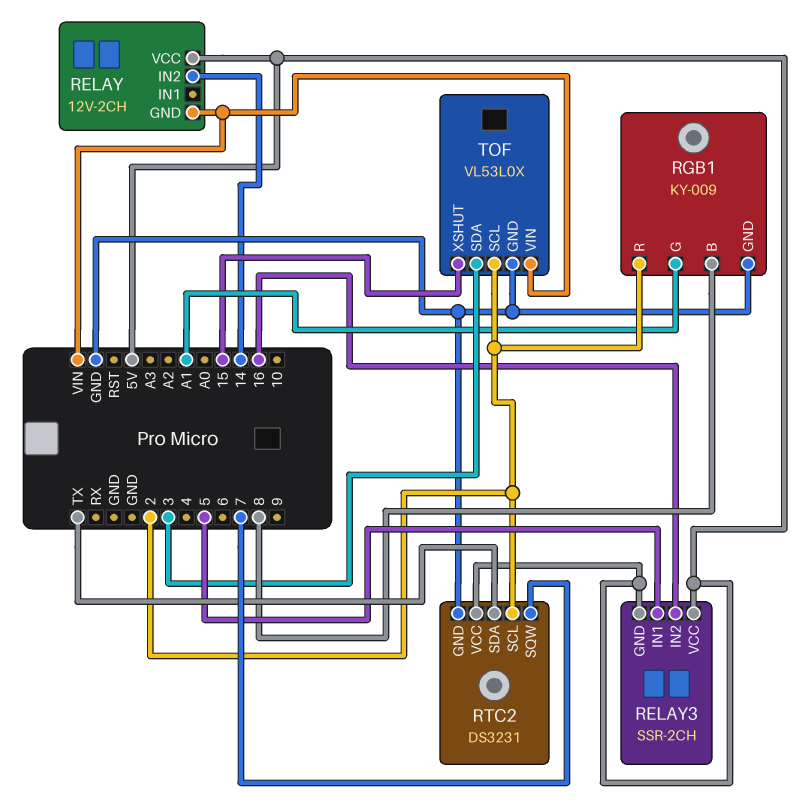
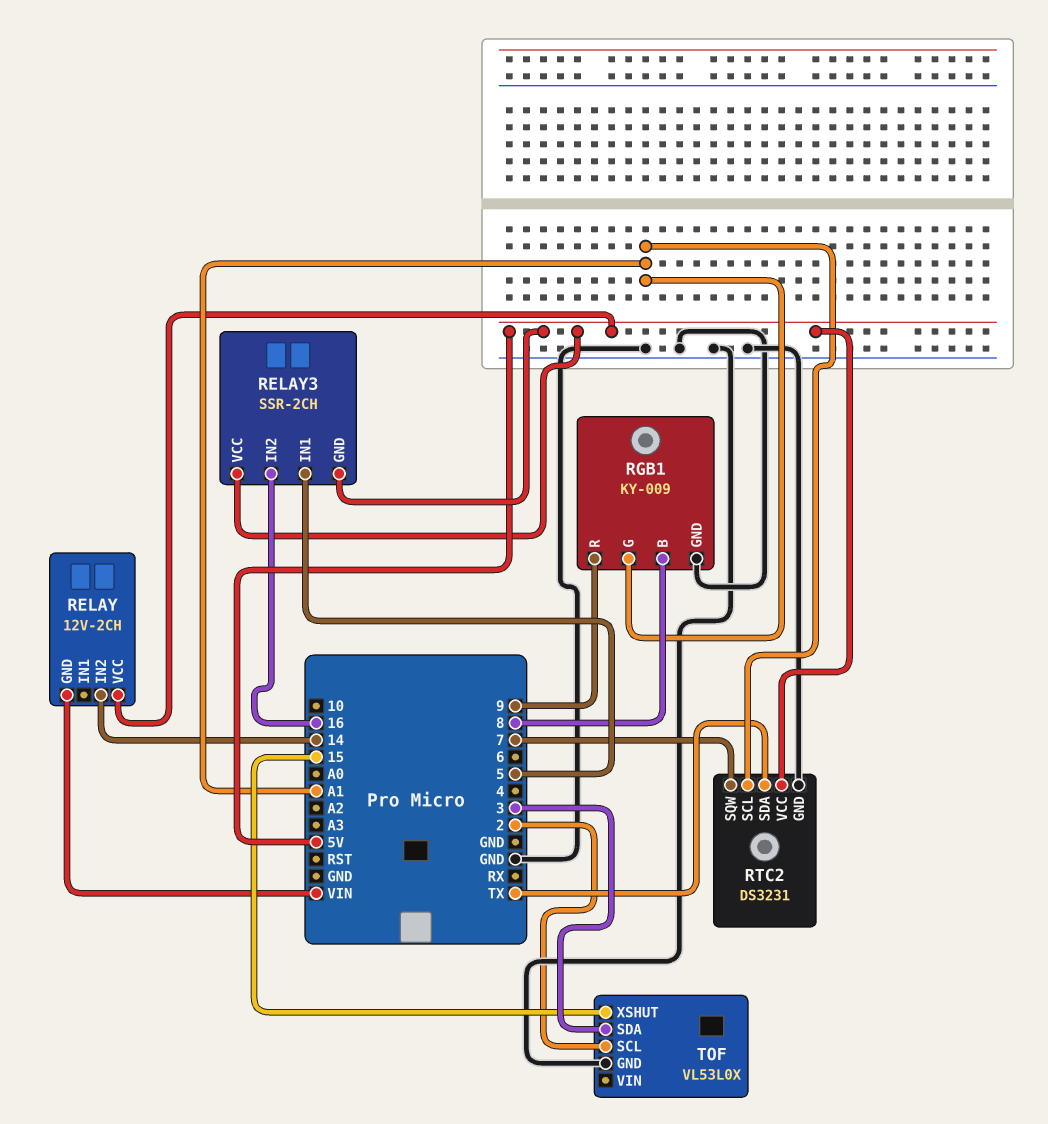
RGB1 pin R: 2 -> 9
RTC2 pin SCL: 2 -> A1
TOF pin VIN: VIN -> none

